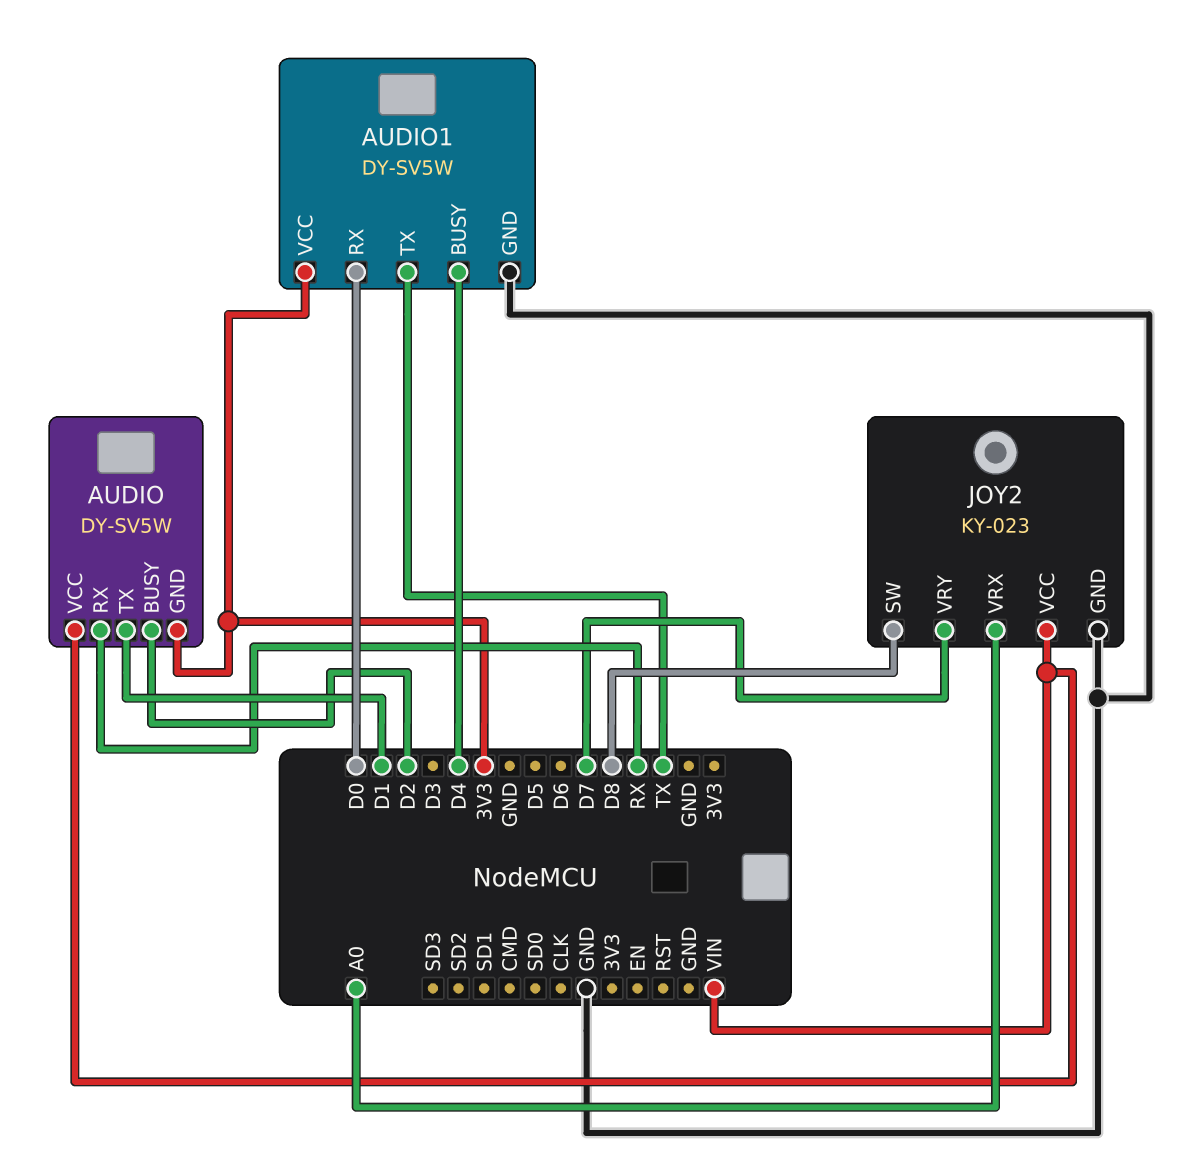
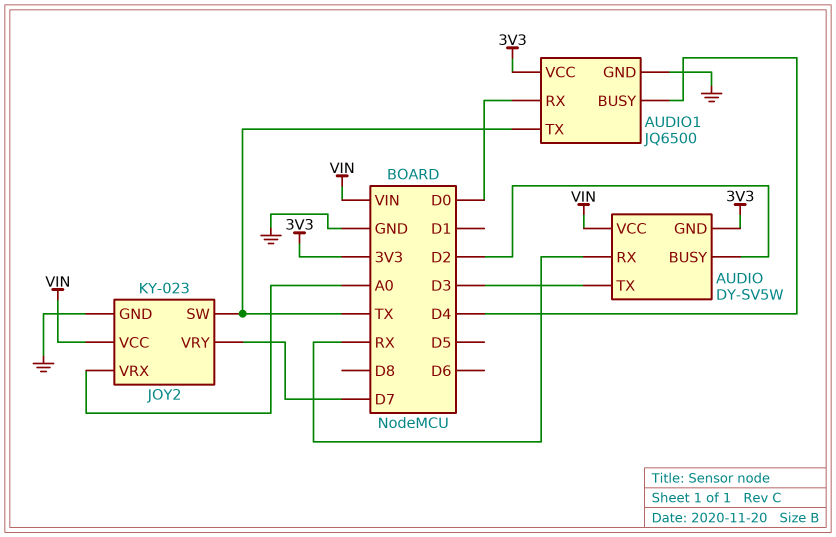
AUDIO pin TX: D1 -> D3
AUDIO1: DY-SV5W -> JQ6500
JOY2 pin SW: D8 -> TX

